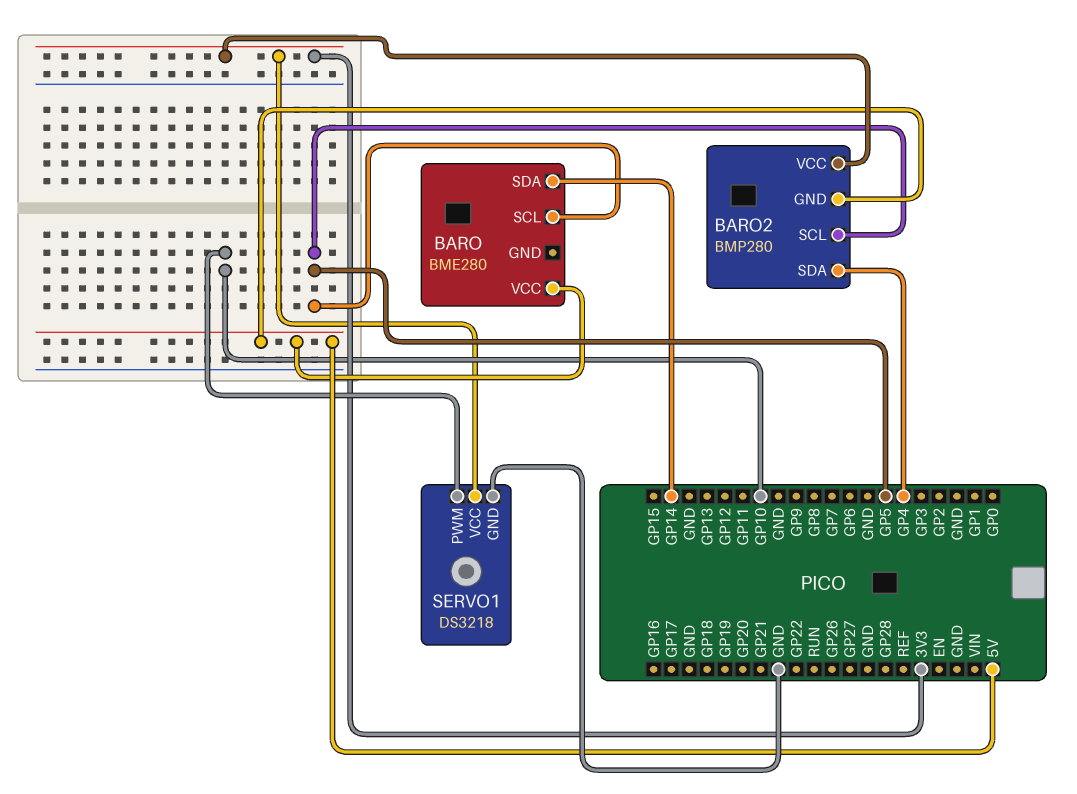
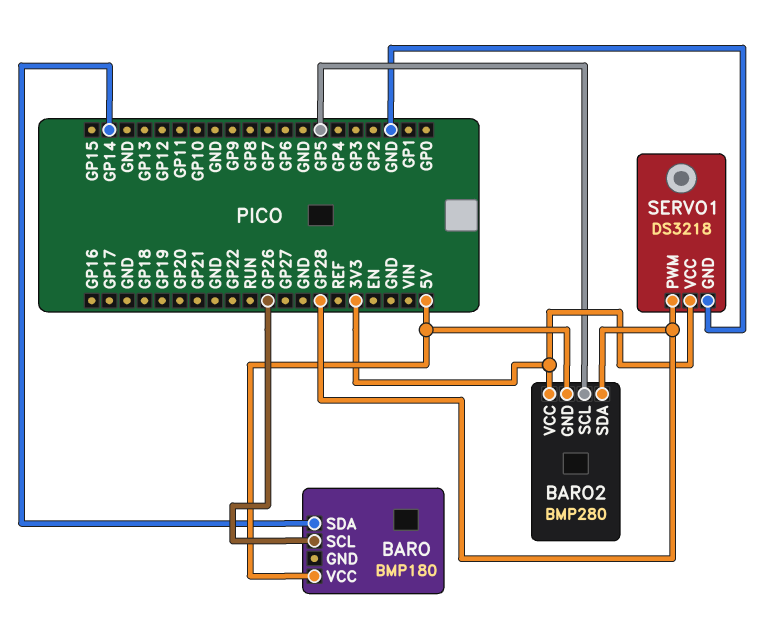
BARO: BME280 -> BMP180
BARO pin SCL: GP5 -> GP26
BARO2 pin SDA: GP4 -> GP28
SERVO1 pin PWM: GP10 -> GP28

